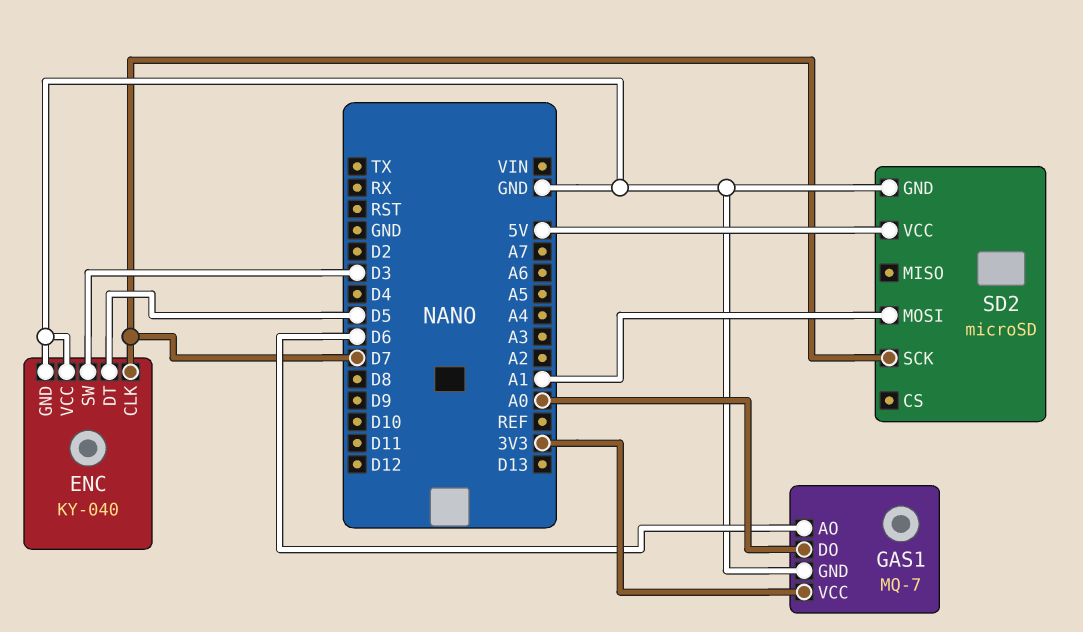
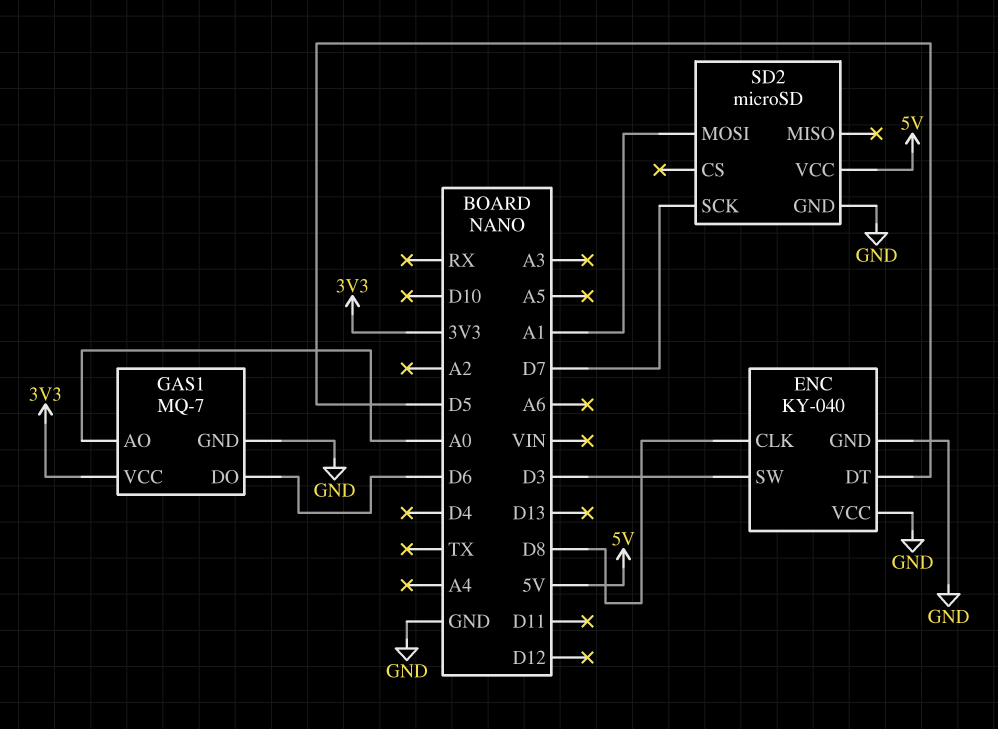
ENC pin CLK: D7 -> D8
GAS1 pin AO: D6 -> A0
GAS1 pin DO: A0 -> D6

